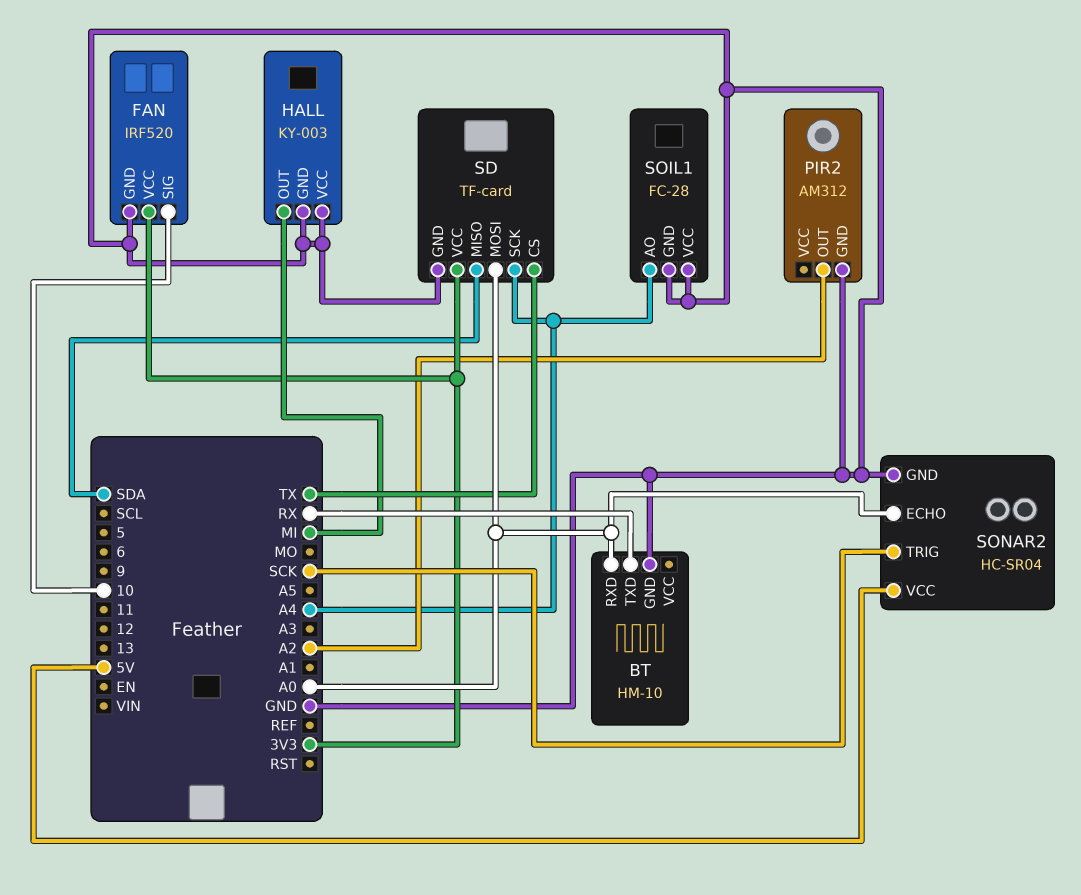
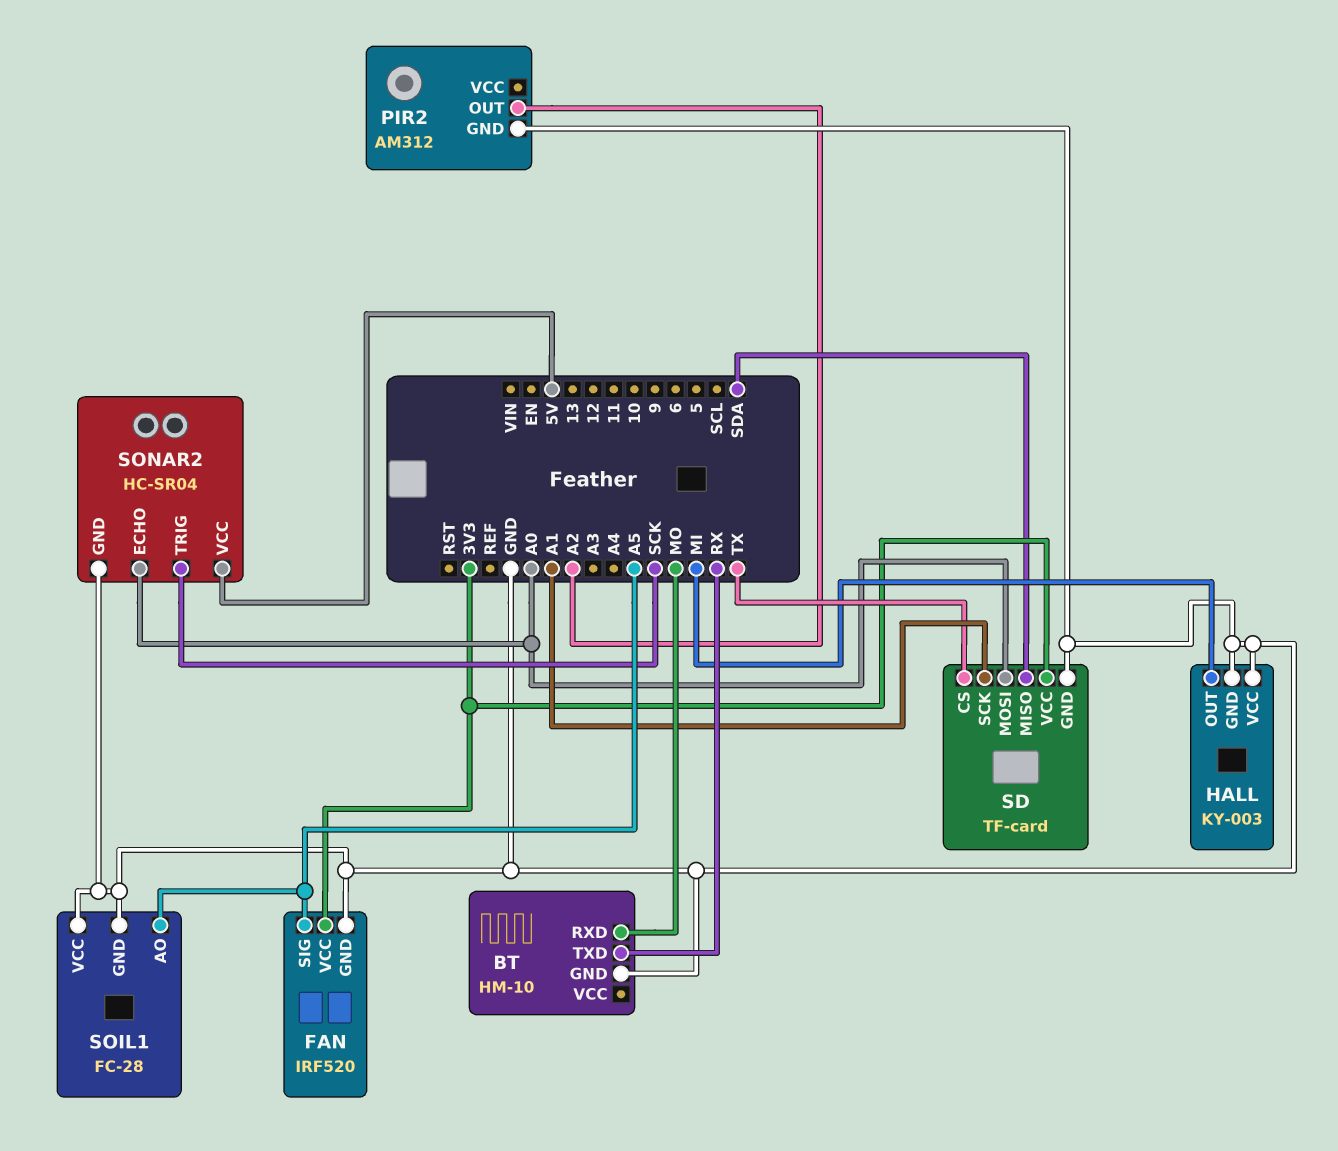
BT pin RXD: A0 -> MO
FAN pin SIG: 10 -> A5
SD pin SCK: A4 -> A1
SOIL1 pin AO: A4 -> A5

